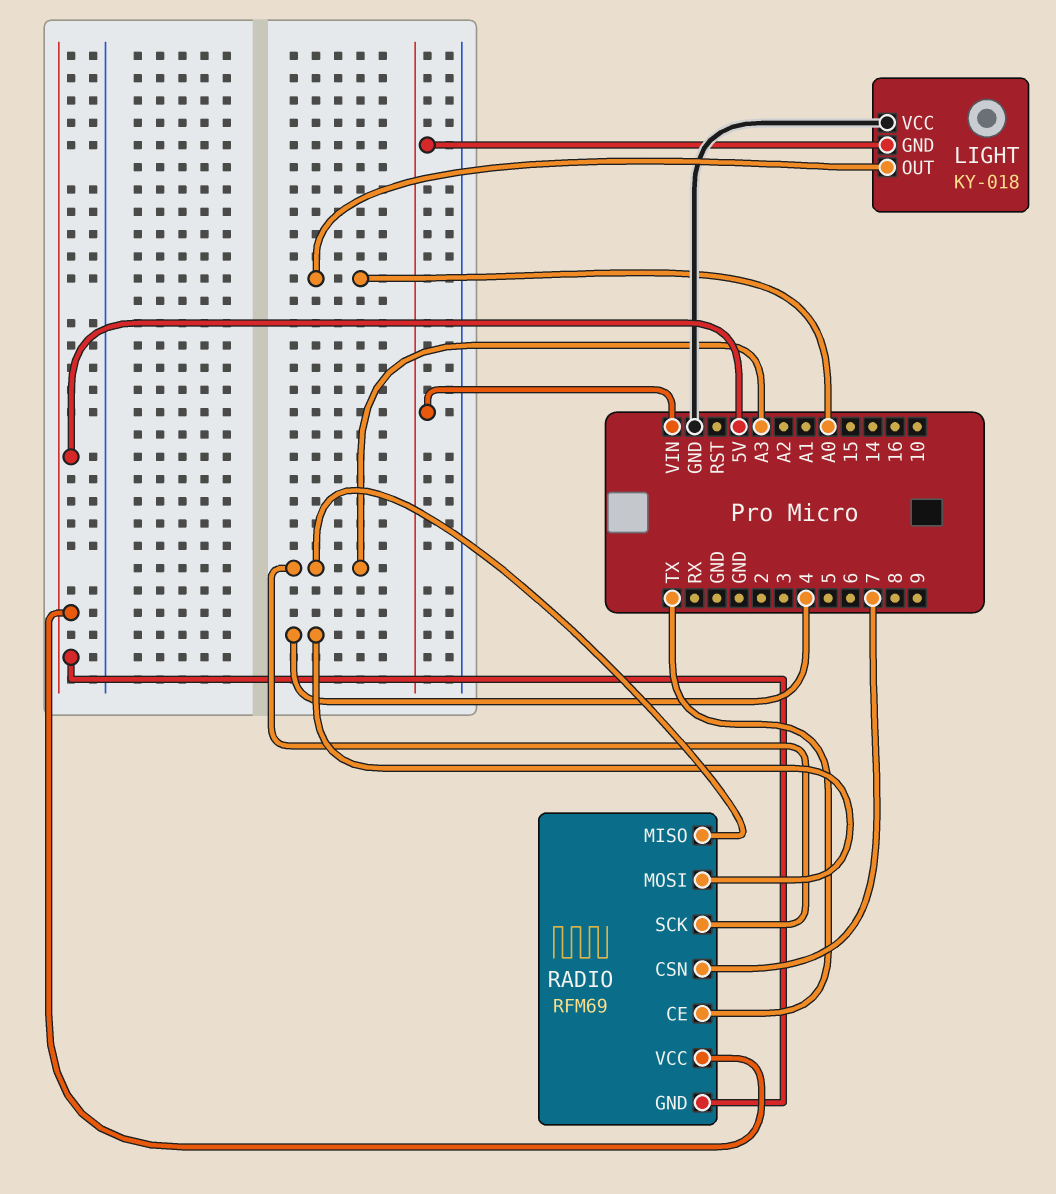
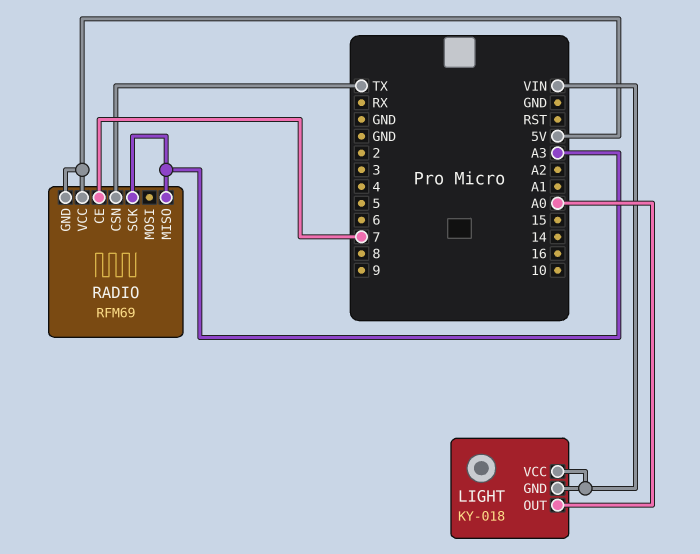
LIGHT pin VCC: GND -> VIN
RADIO pin CE: TX -> 7
RADIO pin CSN: 7 -> TX
RADIO pin MOSI: 4 -> none

